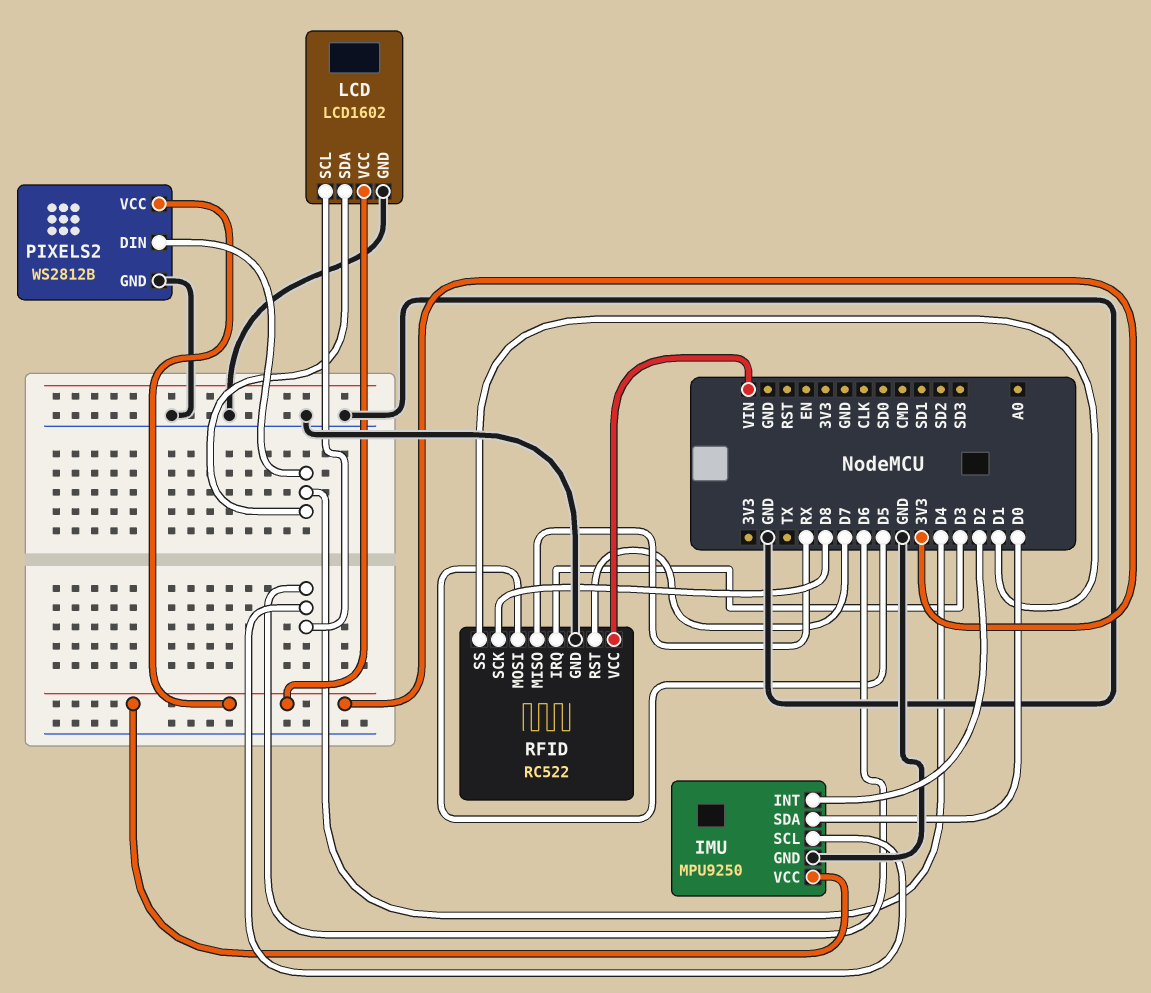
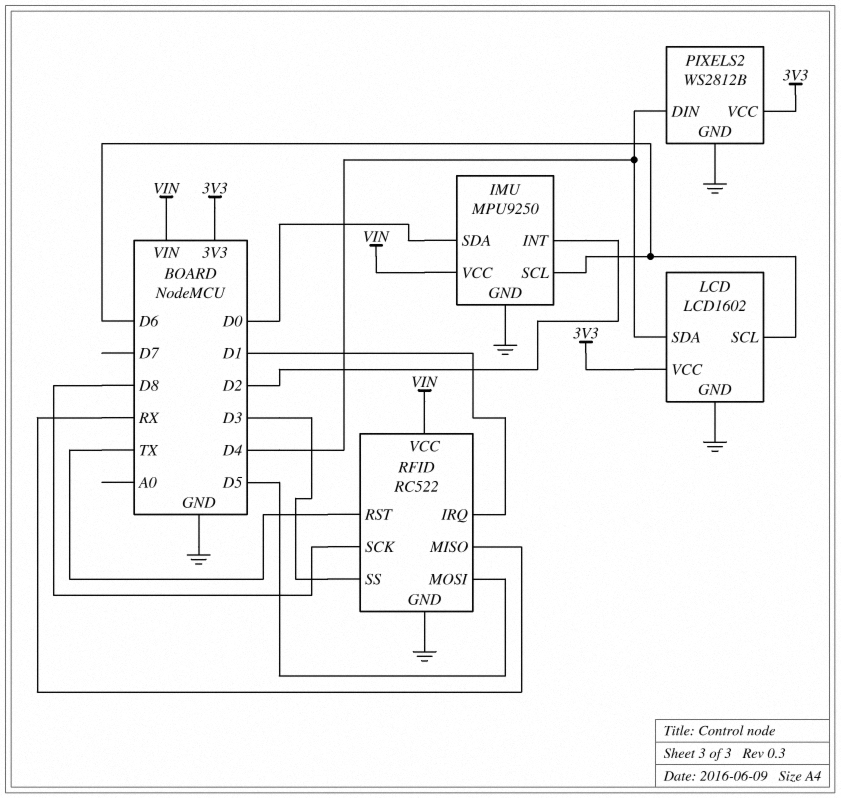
IMU pin VCC: 3V3 -> VIN
RFID pin IRQ: D3 -> D1
RFID pin RST: D7 -> TX
RFID pin SS: D1 -> D3

